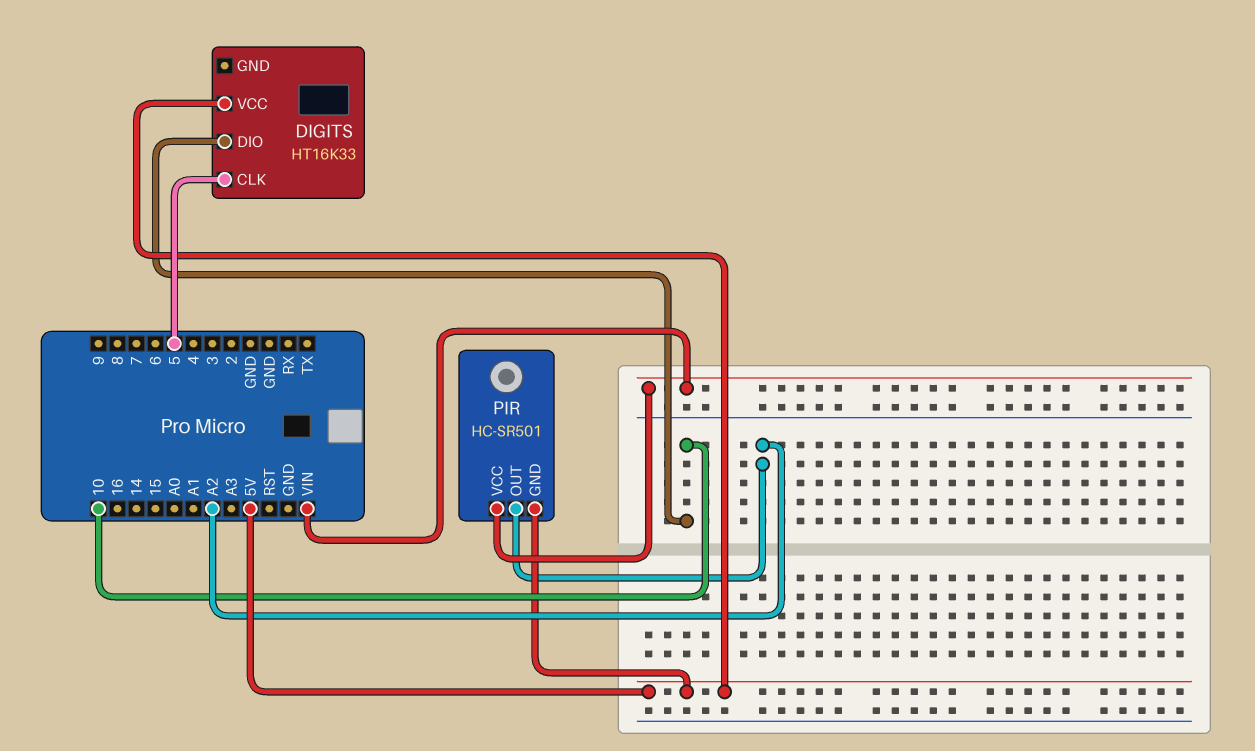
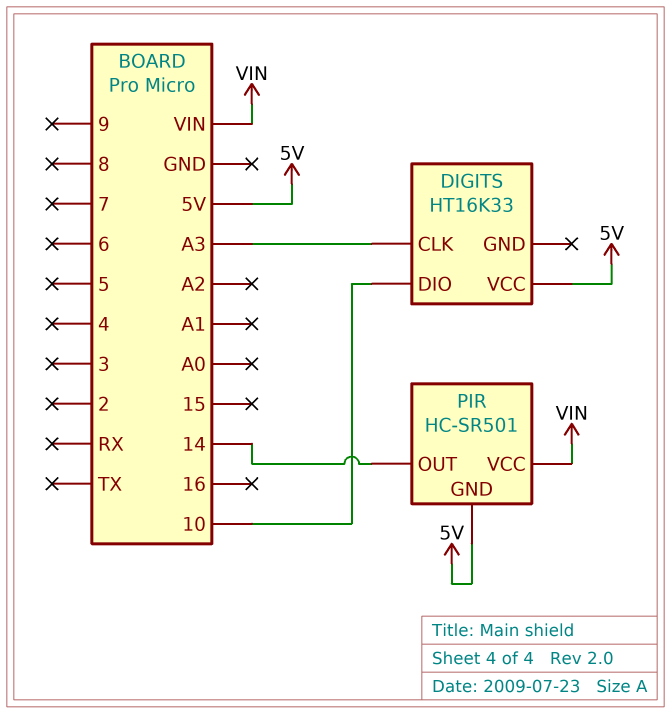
DIGITS pin CLK: 5 -> A3
PIR pin OUT: A2 -> 14

